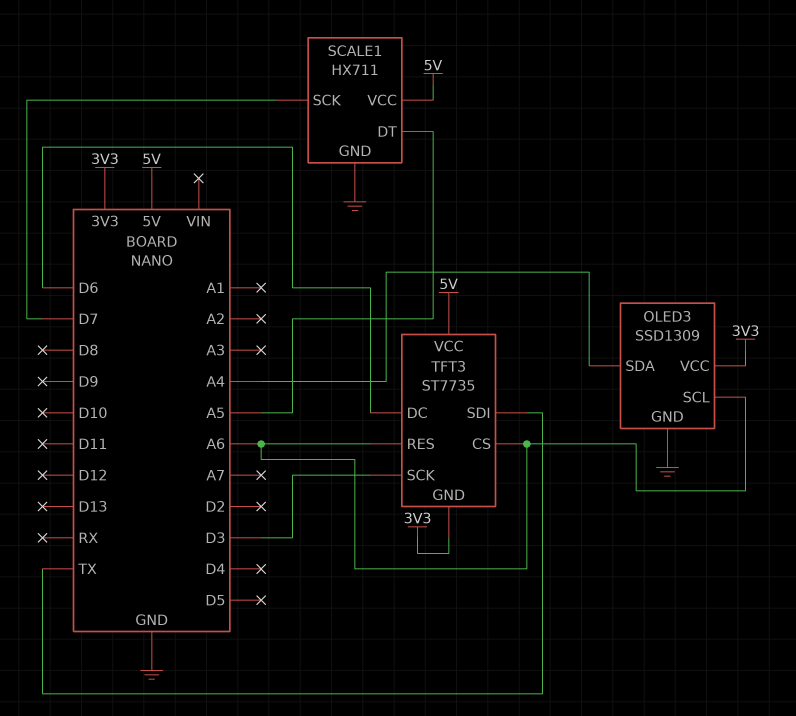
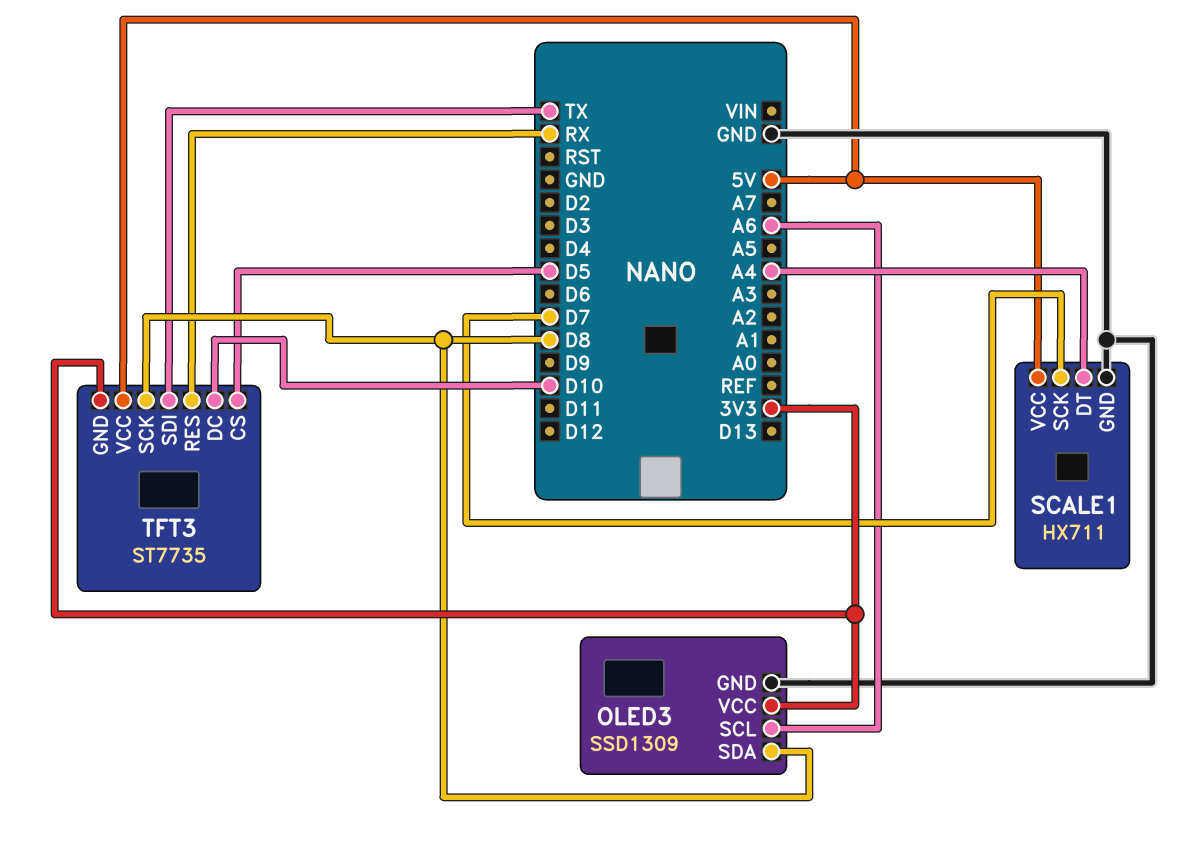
OLED3 pin SDA: A4 -> D8
SCALE1 pin DT: A5 -> A4
TFT3 pin CS: A6 -> D5
TFT3 pin DC: D6 -> D10
TFT3 pin RES: A6 -> RX
TFT3 pin SCK: D3 -> D8

